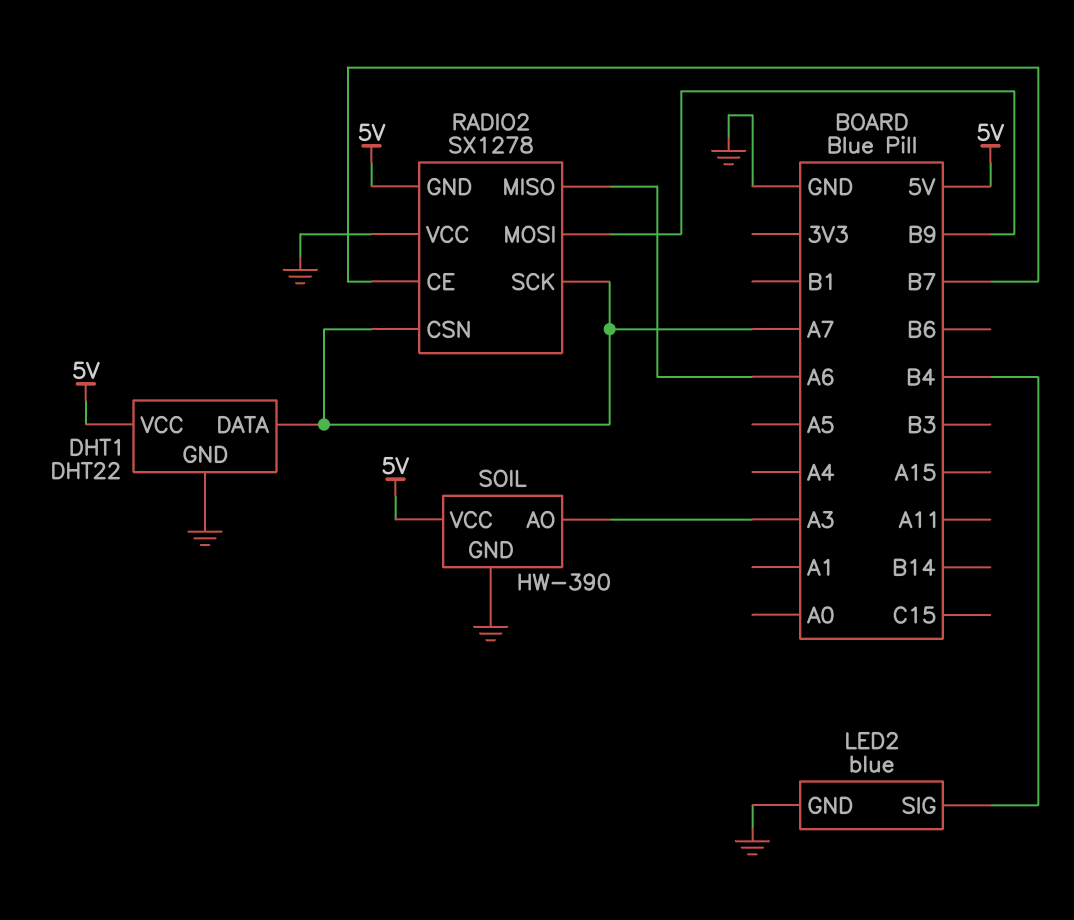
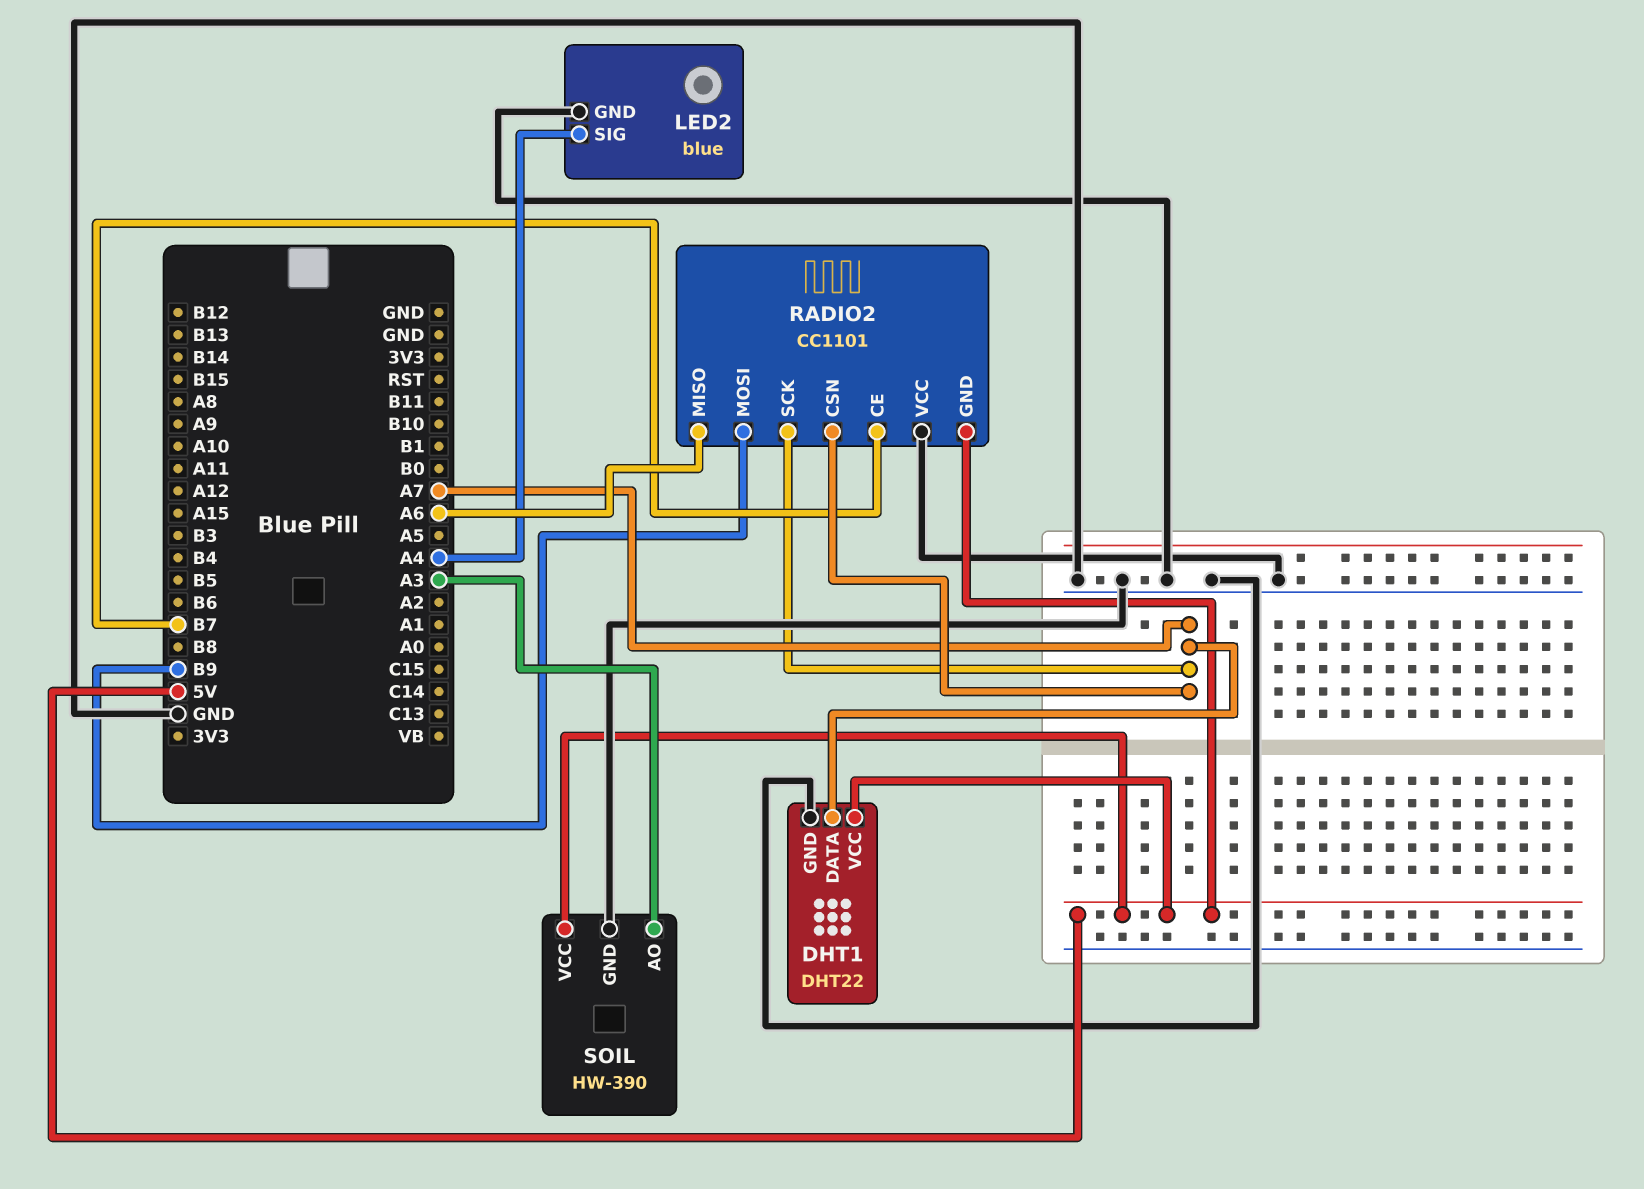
LED2 pin SIG: B4 -> A4
RADIO2: SX1278 -> CC1101

